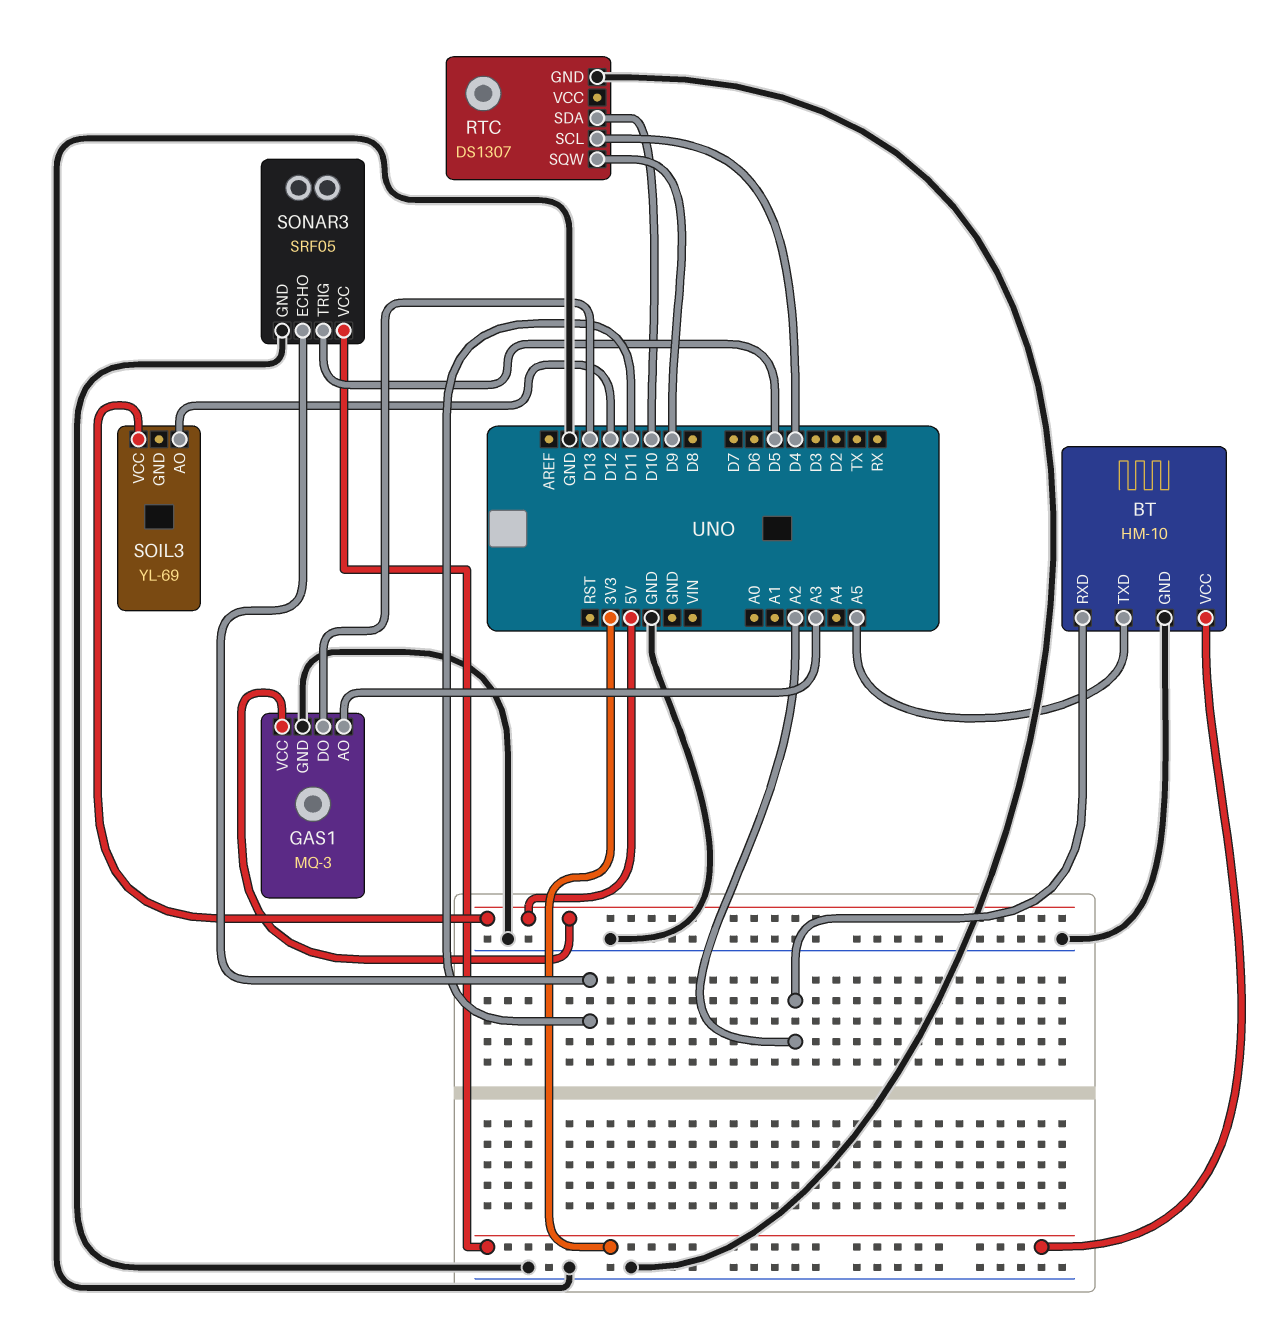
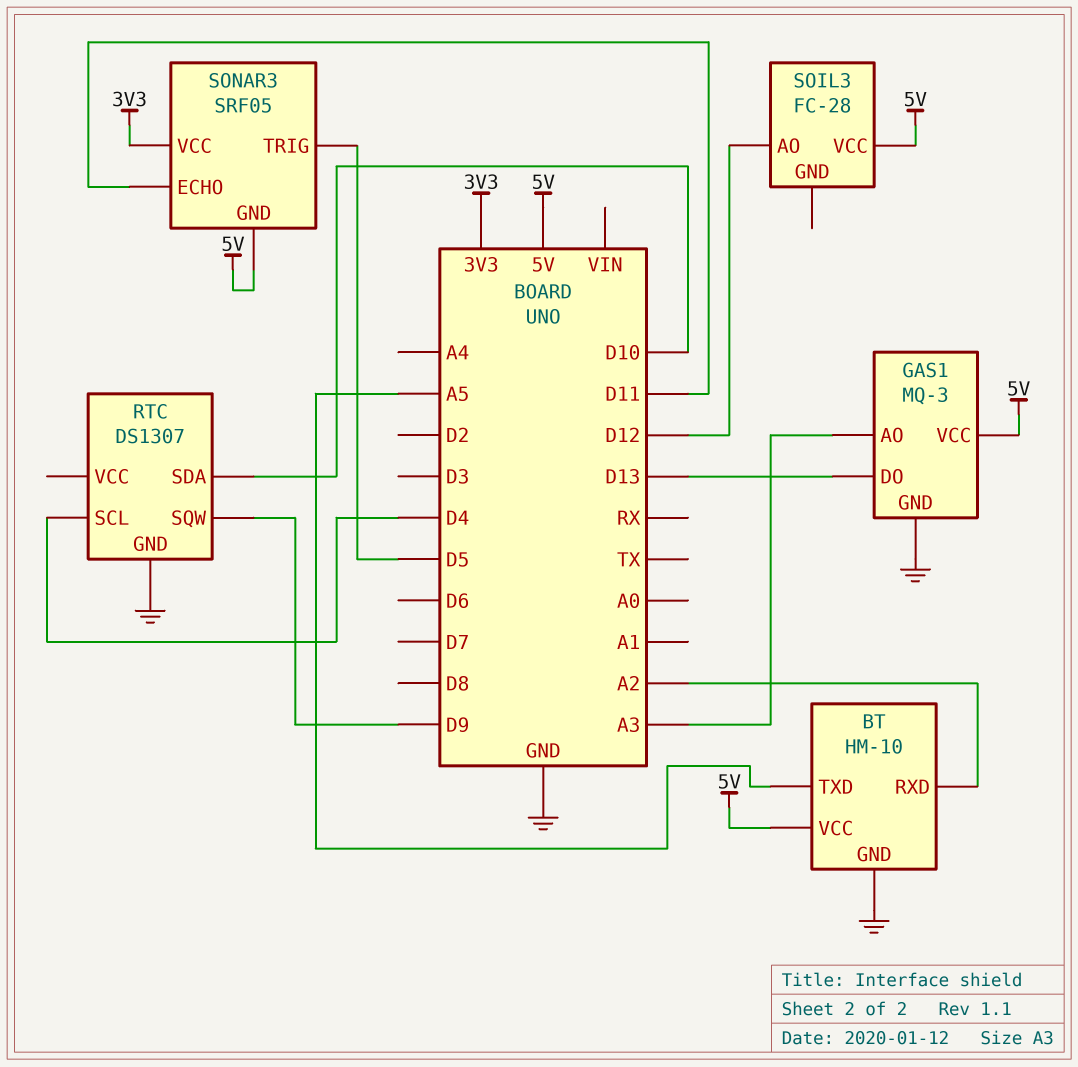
BT pin VCC: 3V3 -> 5V
SOIL3: YL-69 -> FC-28
SONAR3 pin GND: GND -> 5V

